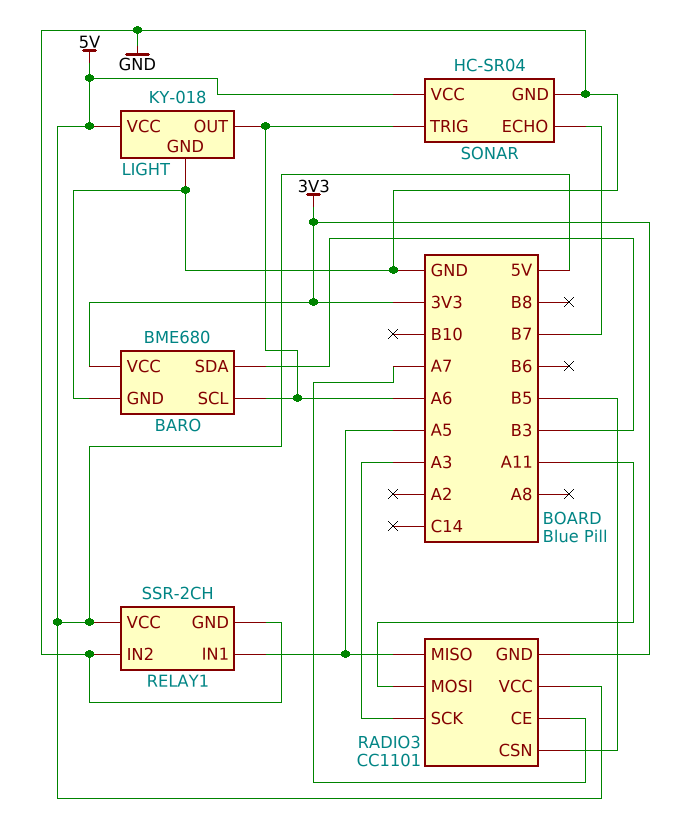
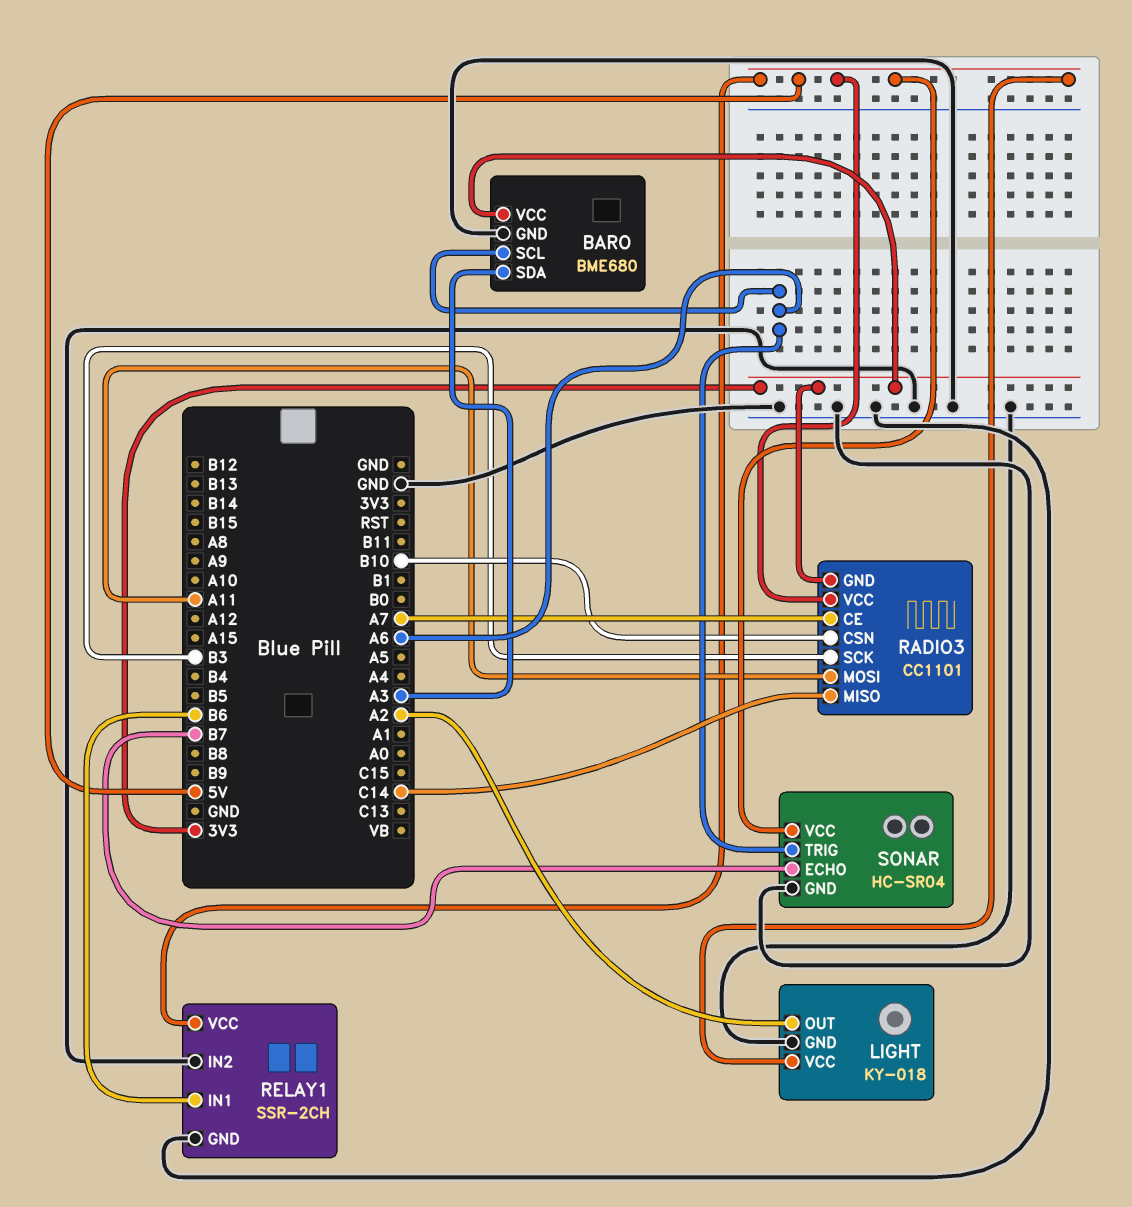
BARO pin SDA: B3 -> A3
LIGHT pin OUT: A6 -> A2
RADIO3 pin CSN: B5 -> B10
RADIO3 pin MISO: A5 -> C14
RADIO3 pin SCK: A3 -> B3
RELAY1 pin IN1: A5 -> B6

